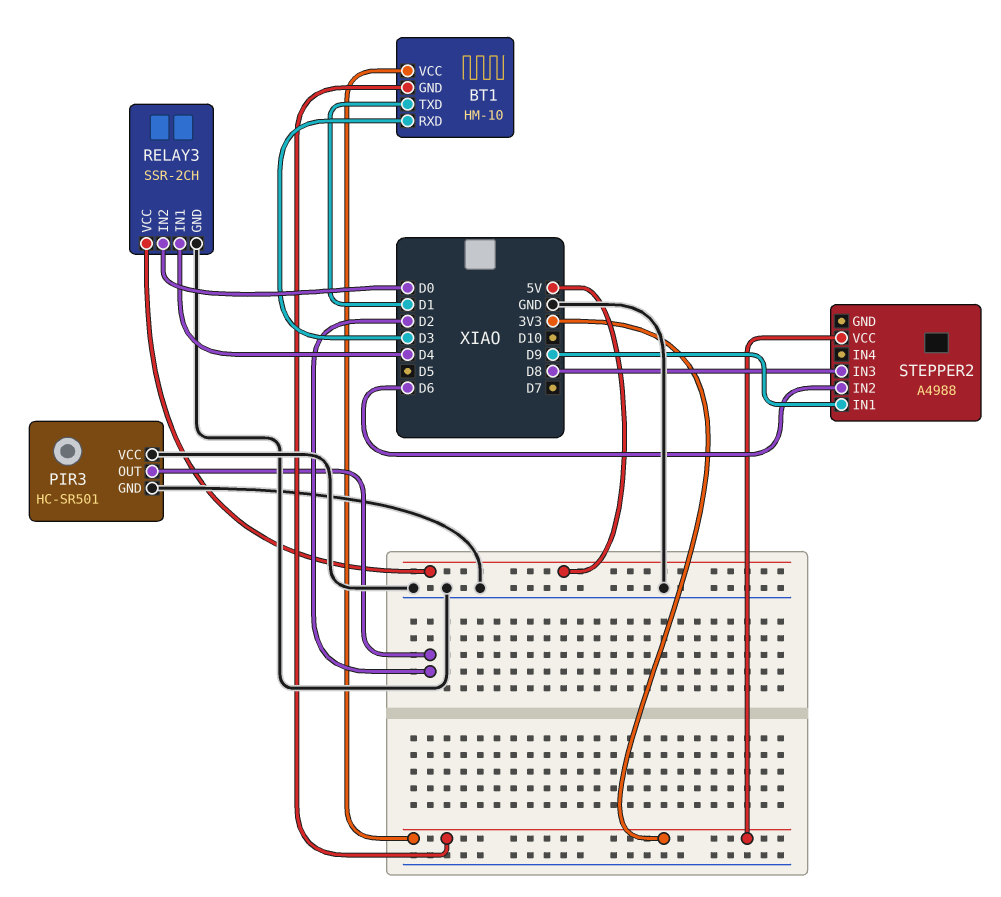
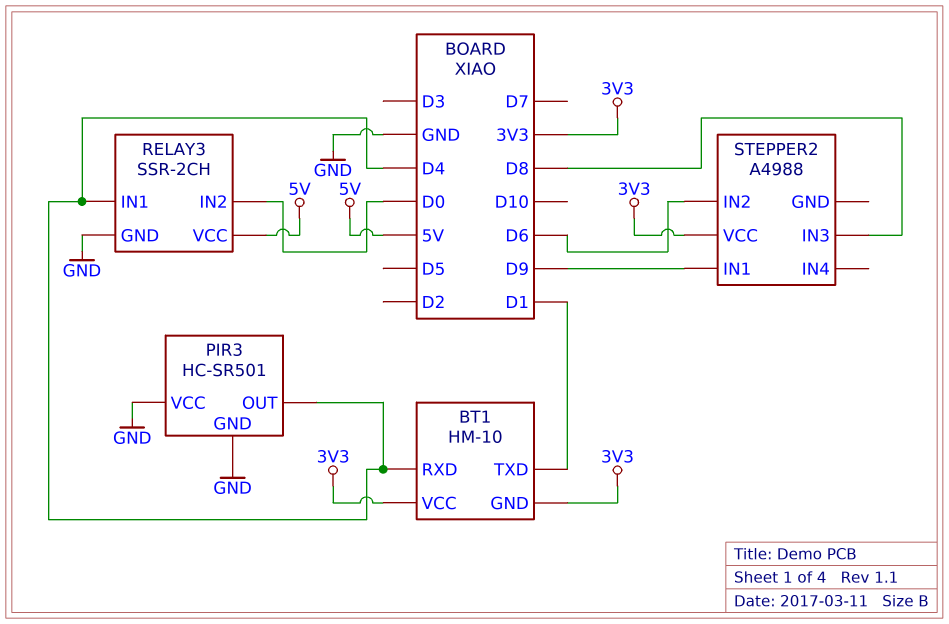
BT1 pin RXD: D3 -> D4
PIR3 pin OUT: D2 -> D4

